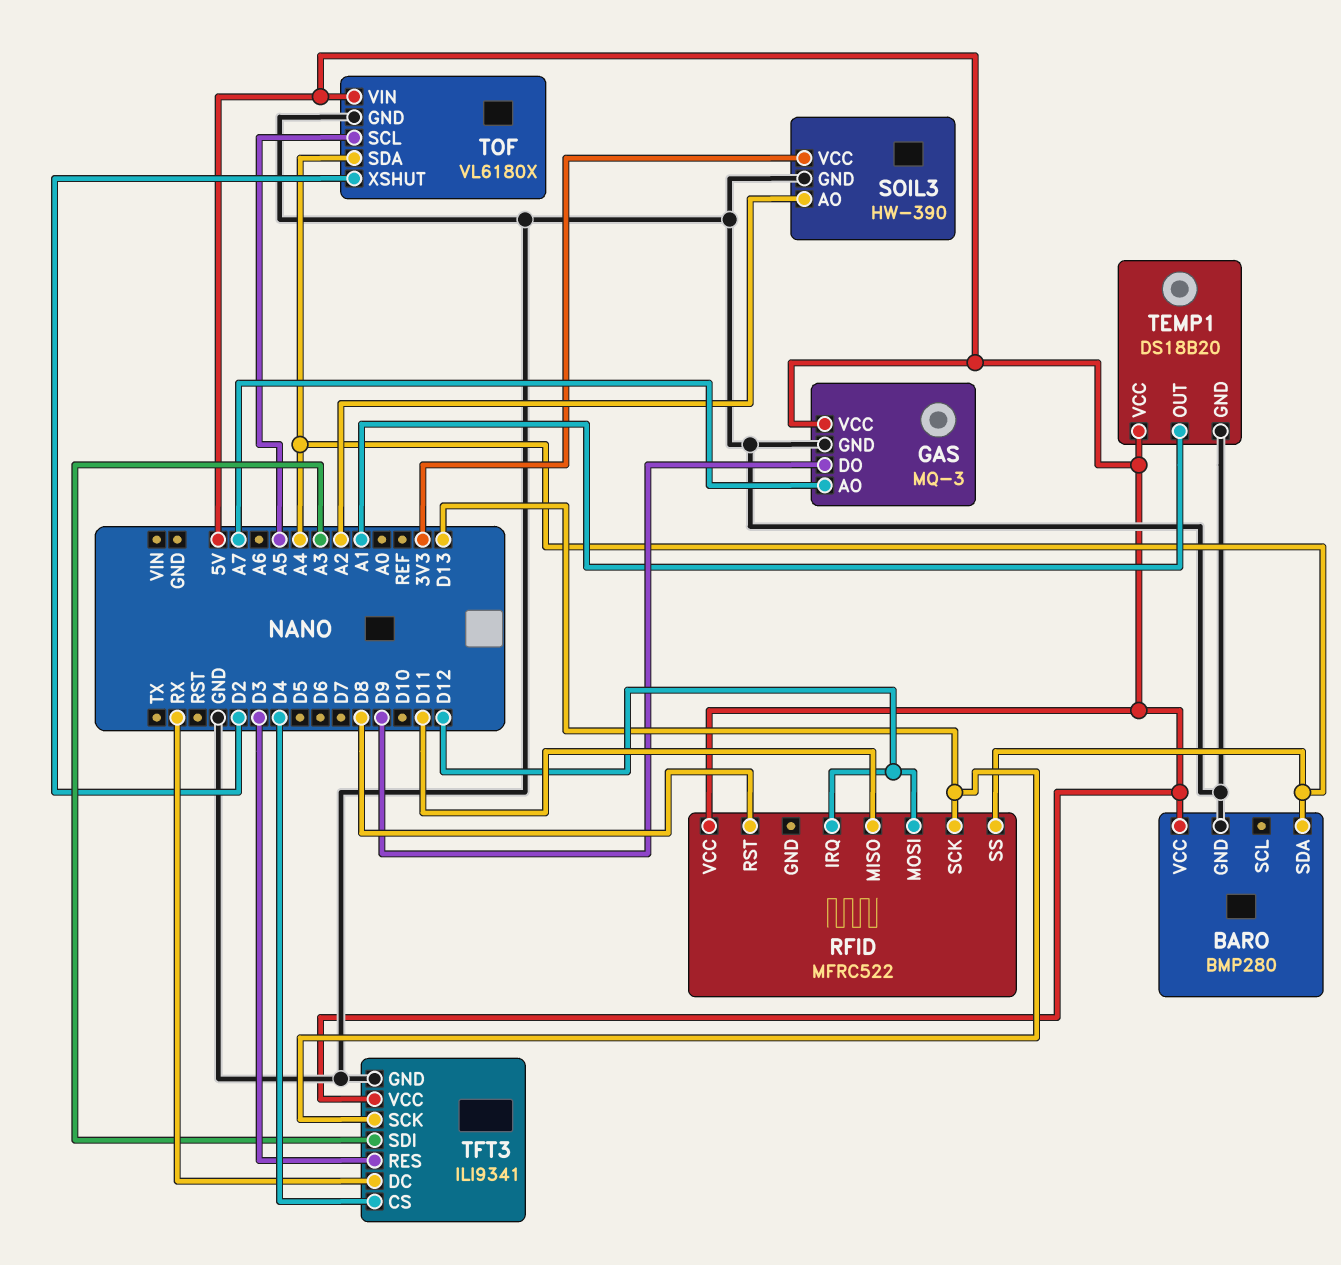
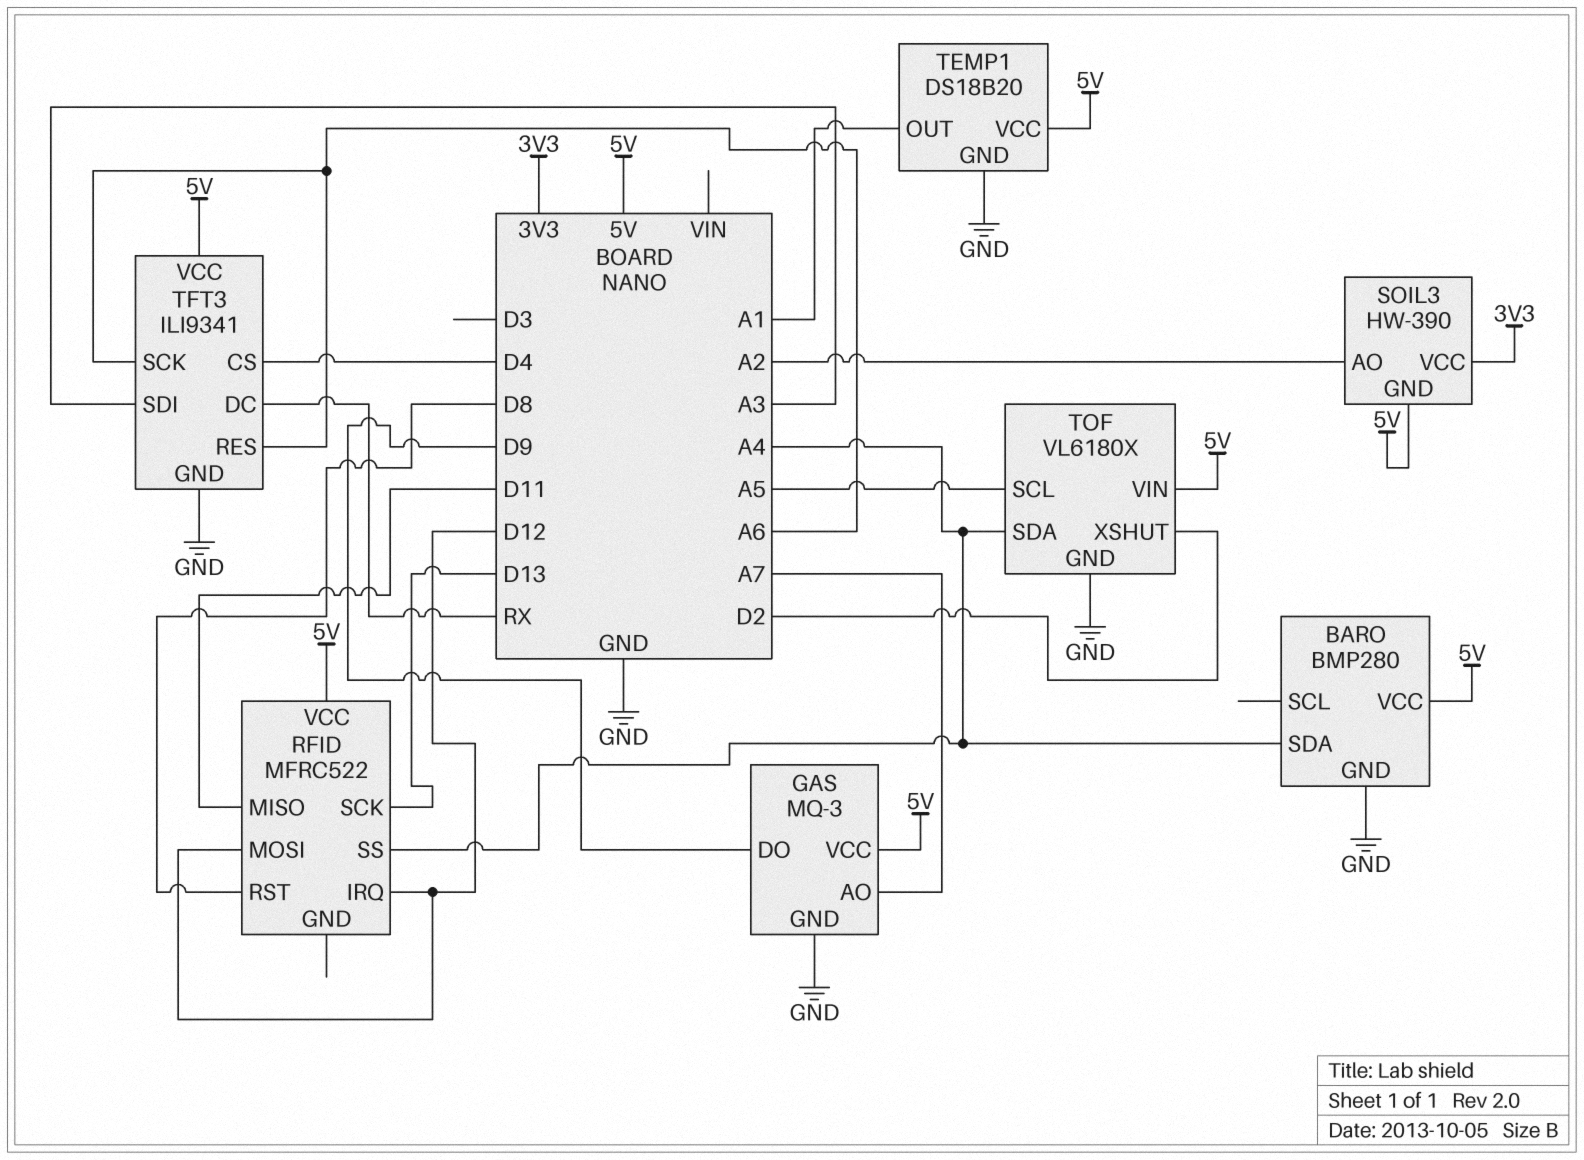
SOIL3 pin GND: GND -> 5V
TFT3 pin RES: D3 -> A6
TFT3 pin SCK: D13 -> A6

